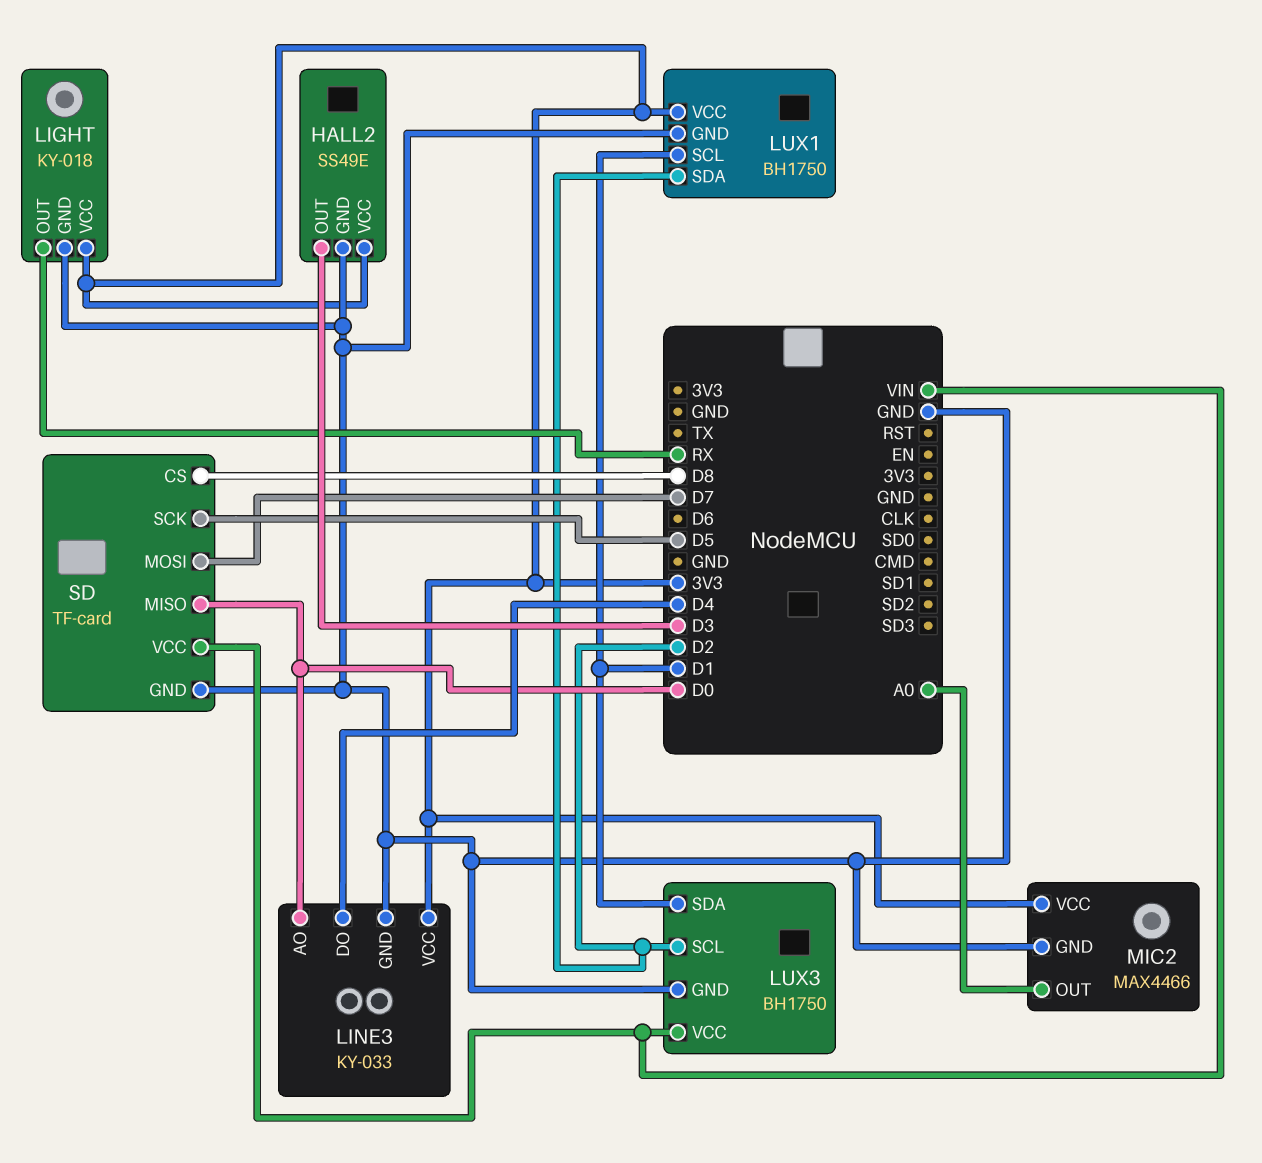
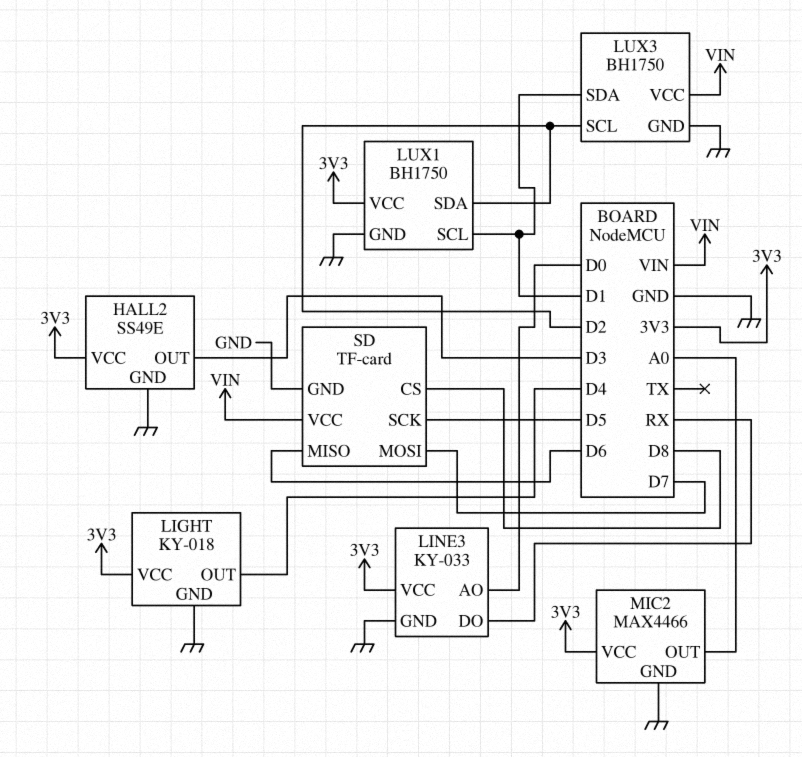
LIGHT pin OUT: RX -> D4
LINE3 pin DO: D4 -> RX
SD pin MISO: D0 -> D6

